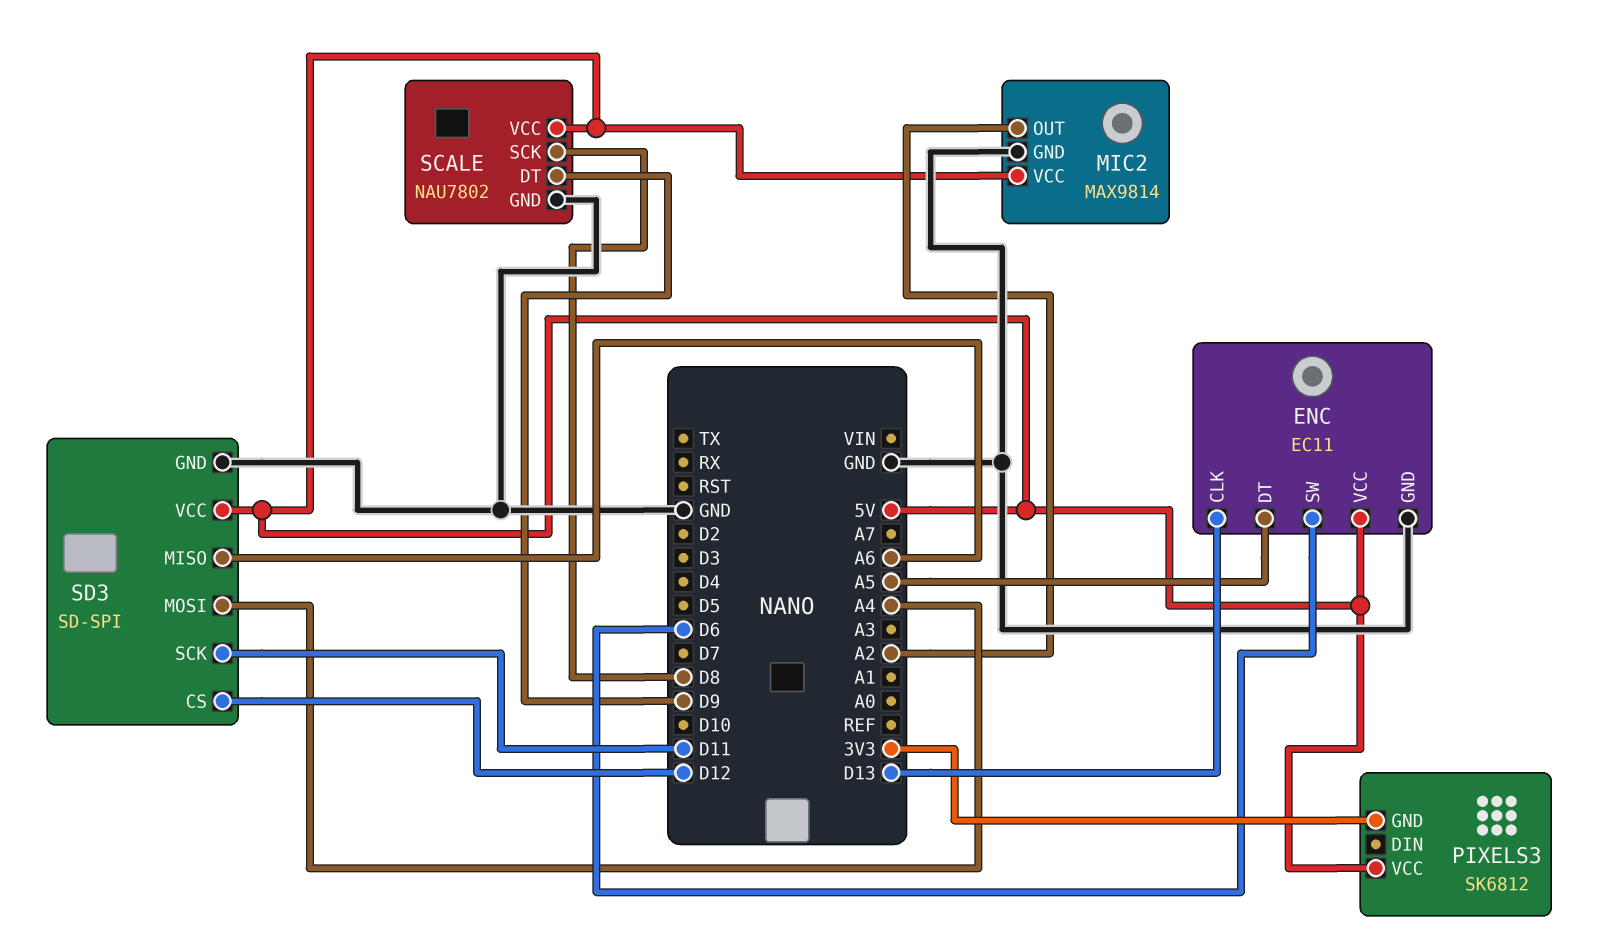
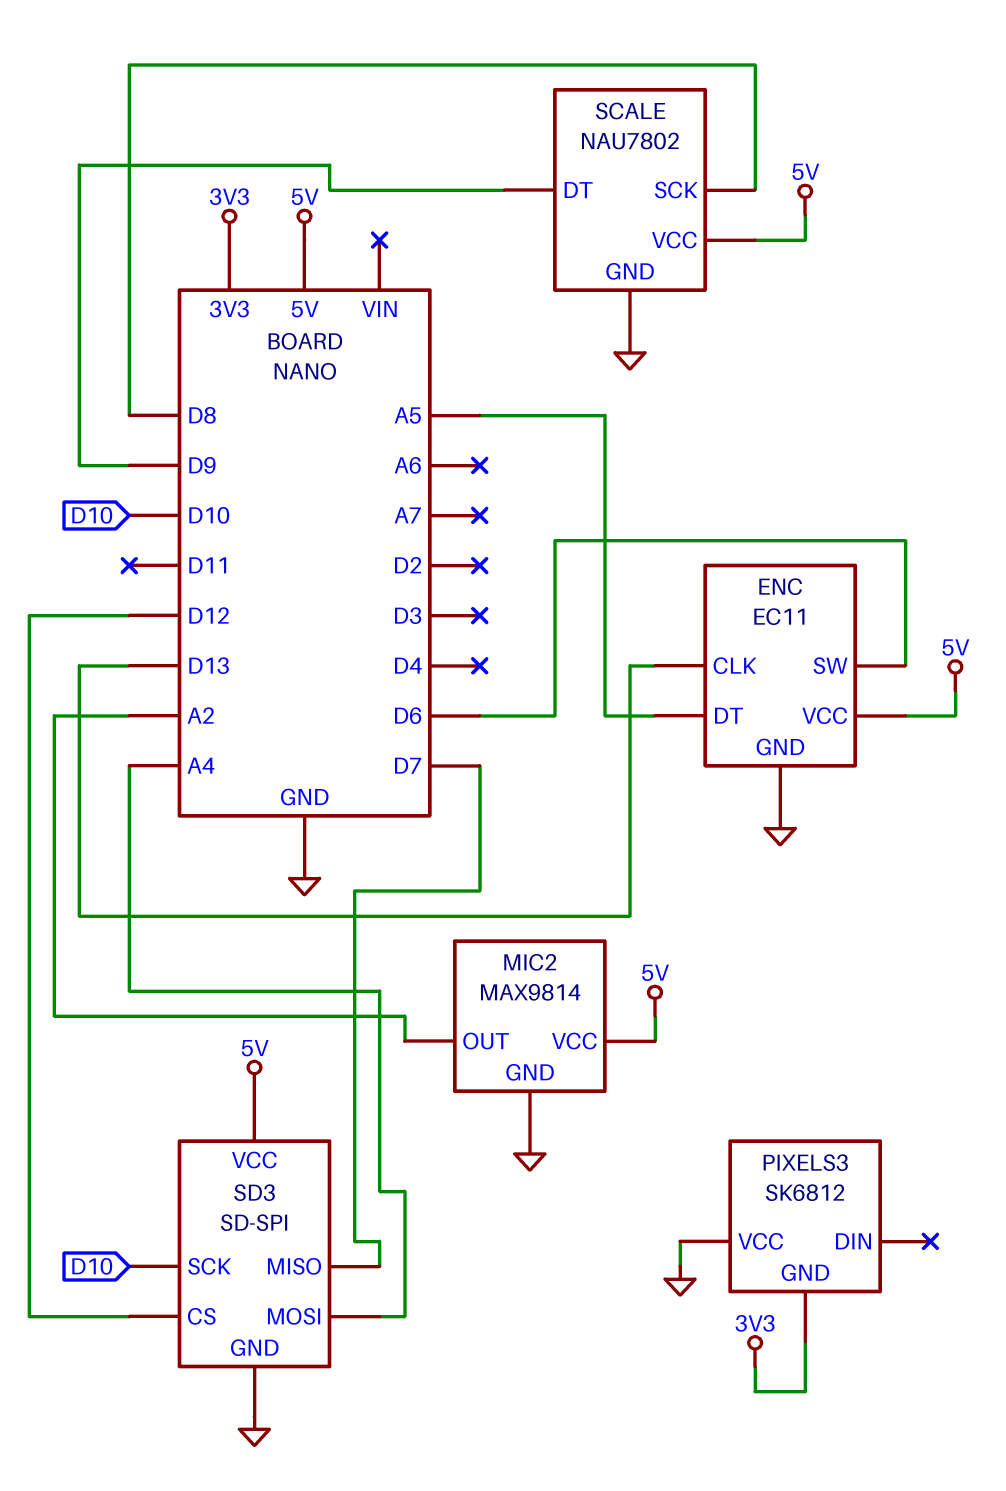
PIXELS3 pin VCC: 5V -> GND
SD3 pin MISO: A6 -> D7
SD3 pin SCK: D11 -> D10

